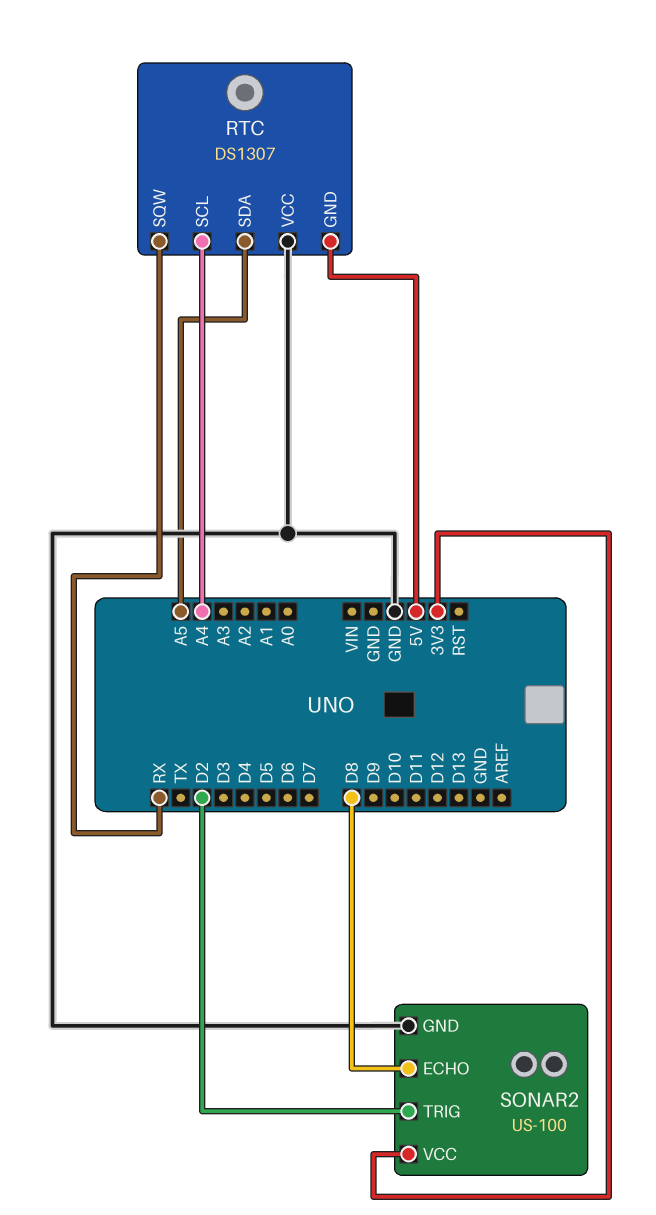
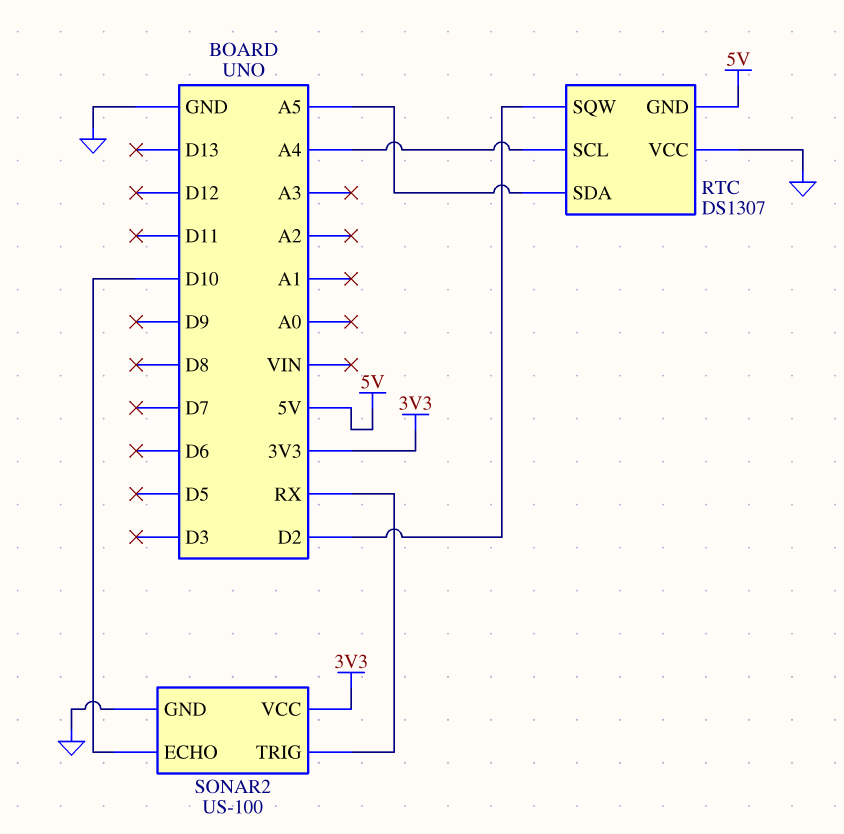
RTC pin SQW: RX -> D2
SONAR2 pin ECHO: D8 -> D10
SONAR2 pin TRIG: D2 -> RX

